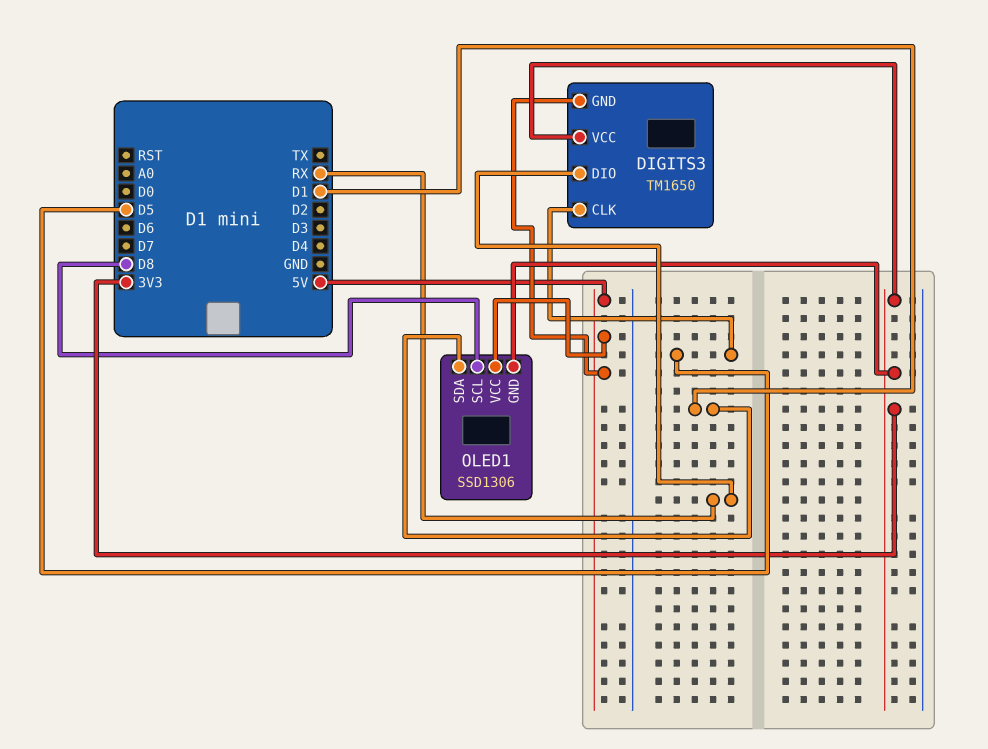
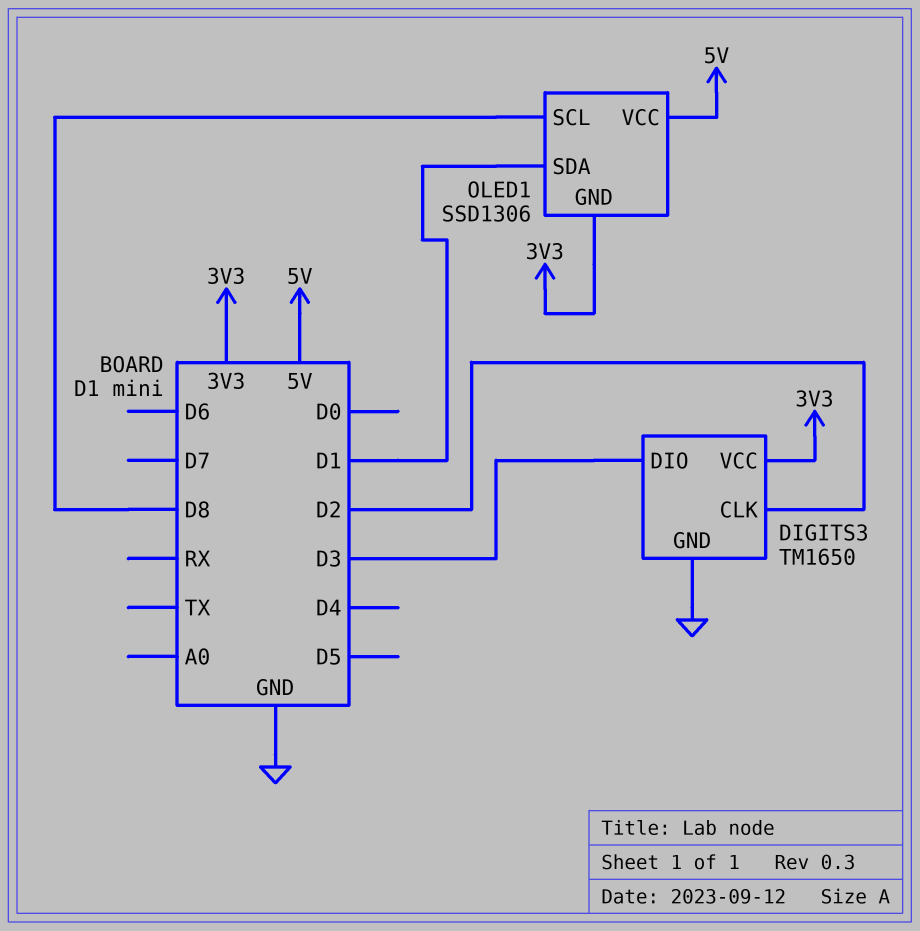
DIGITS3 pin CLK: D5 -> D2
DIGITS3 pin DIO: RX -> D3
DIGITS3 pin GND: 5V -> GND

